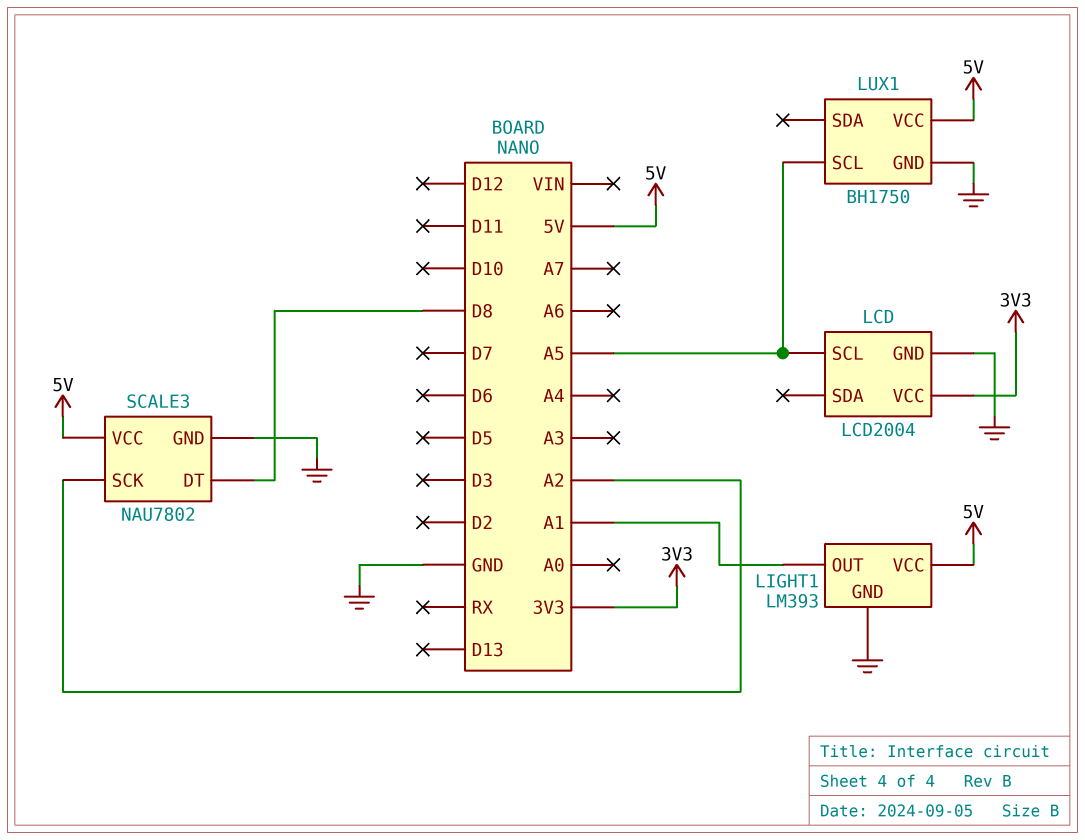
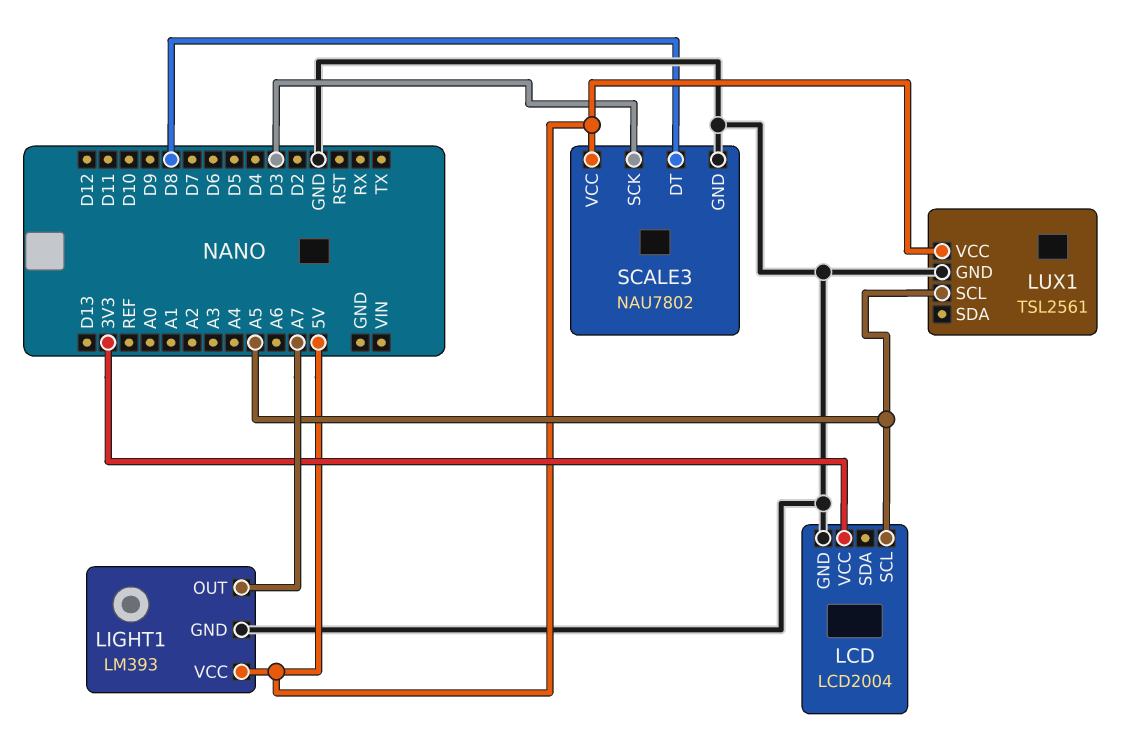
LIGHT1 pin OUT: A1 -> A7
LUX1: BH1750 -> TSL2561
SCALE3 pin SCK: A2 -> D3

